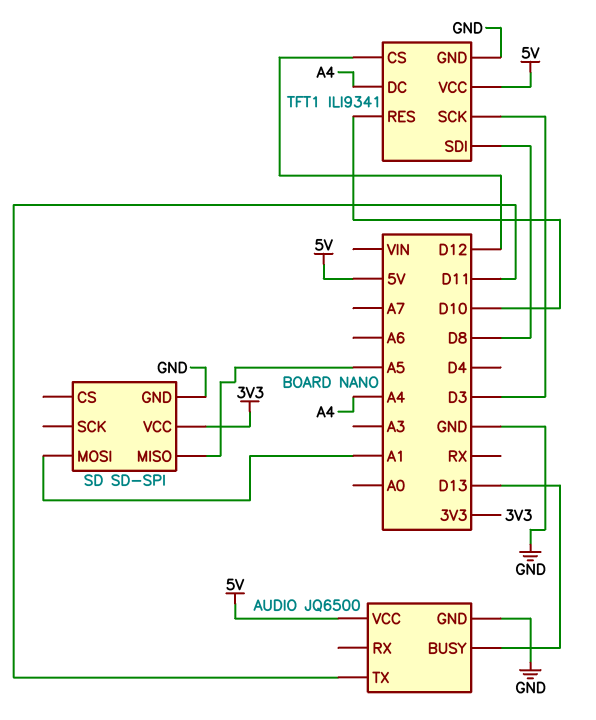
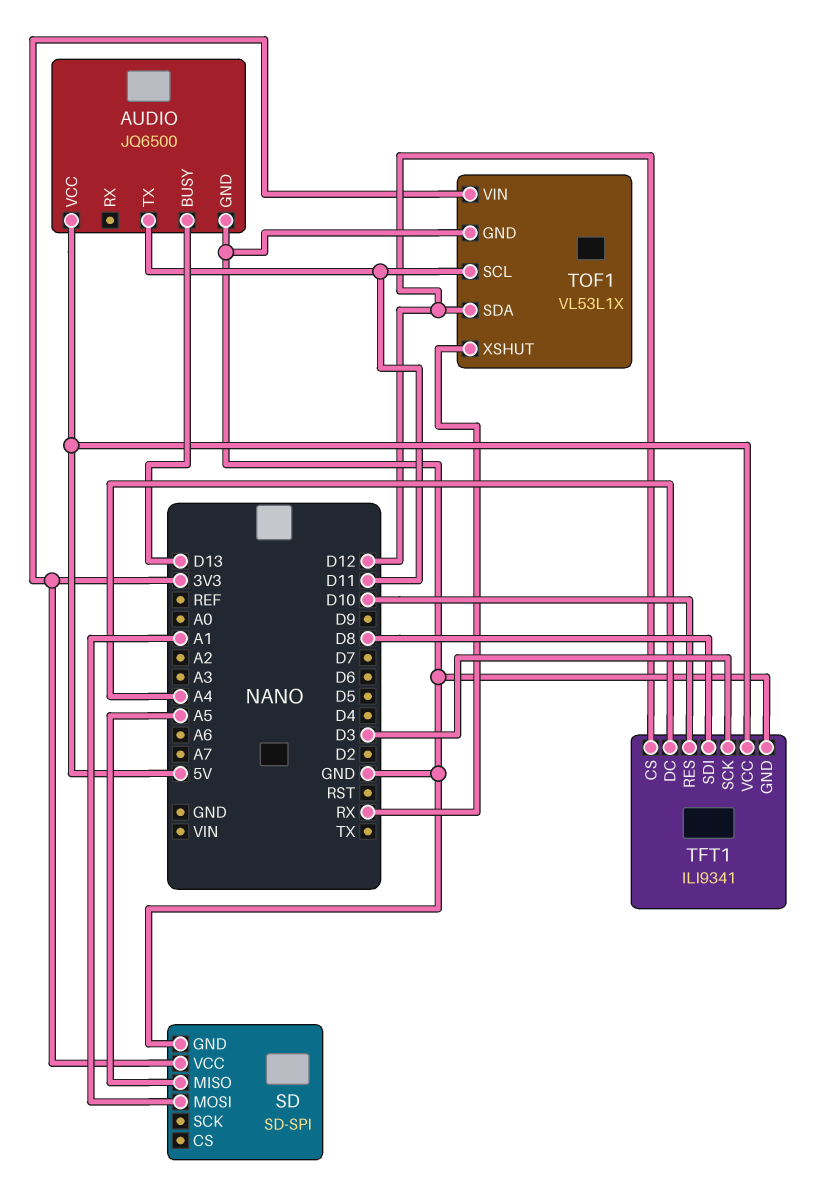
TOF1: none -> VL53L1X
TOF1 pin GND: none -> GND
TOF1 pin SCL: none -> D11
TOF1 pin SDA: none -> D12
TOF1 pin VIN: none -> 3V3
TOF1 pin XSHUT: none -> RX

